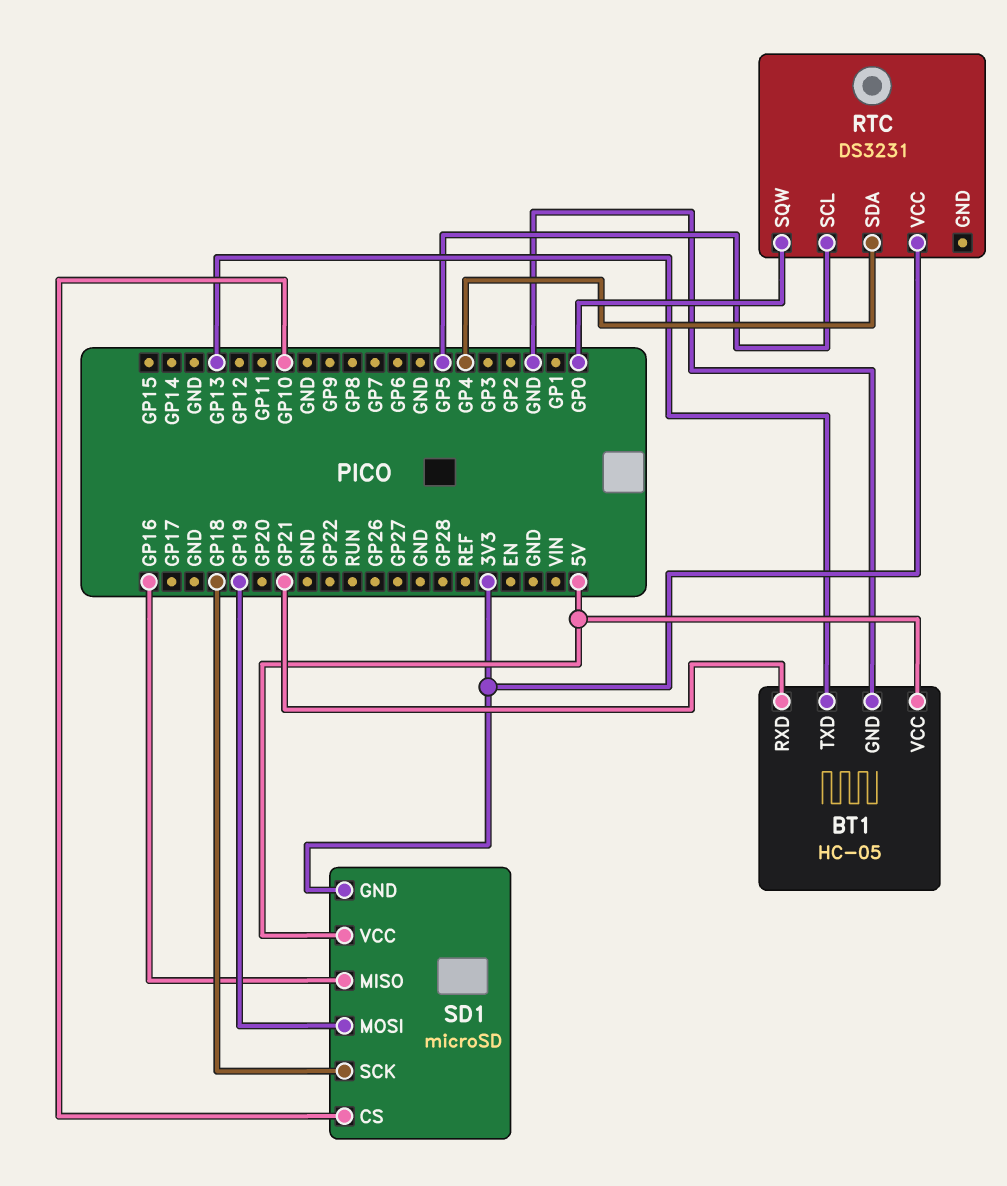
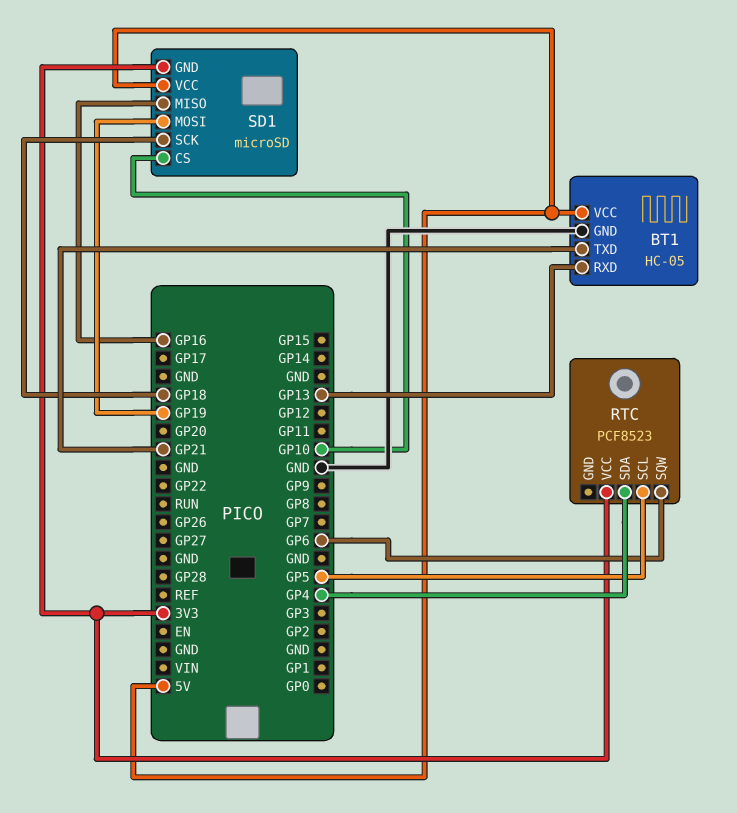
BT1 pin RXD: GP21 -> GP13
BT1 pin TXD: GP13 -> GP21
RTC: DS3231 -> PCF8523
RTC pin SQW: GP0 -> GP6

